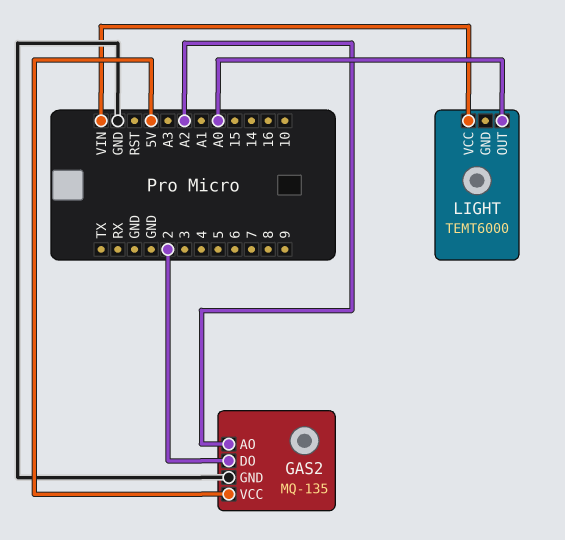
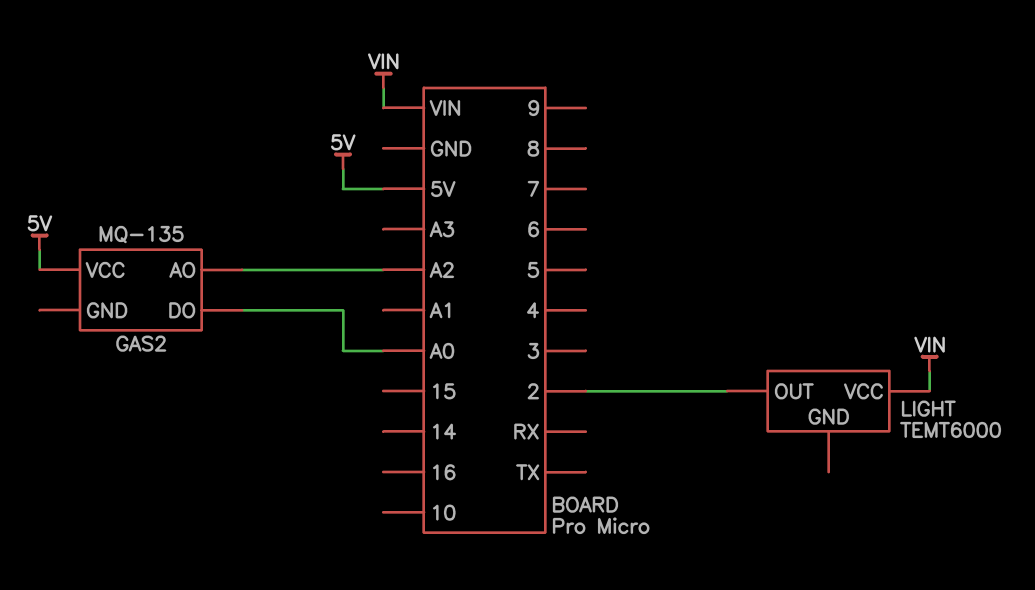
GAS2 pin DO: 2 -> A0
GAS2 pin GND: GND -> none
LIGHT pin OUT: A0 -> 2

